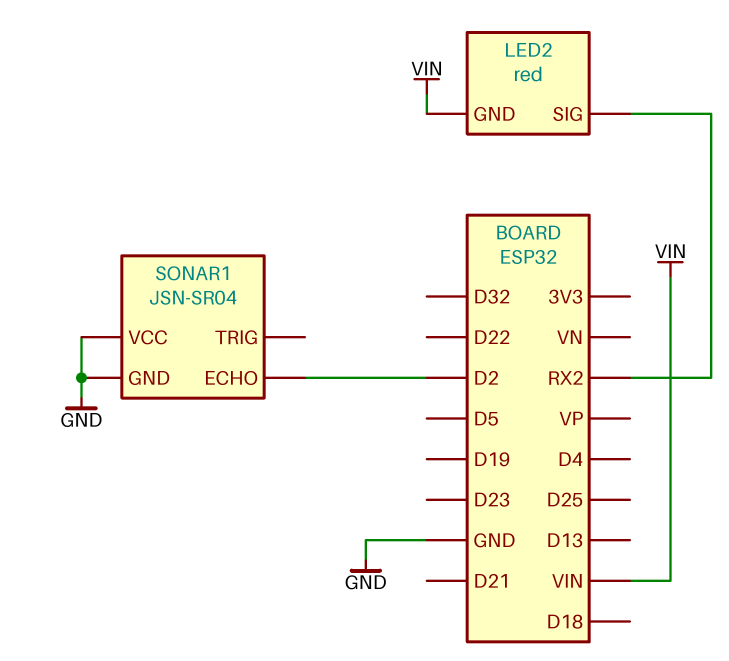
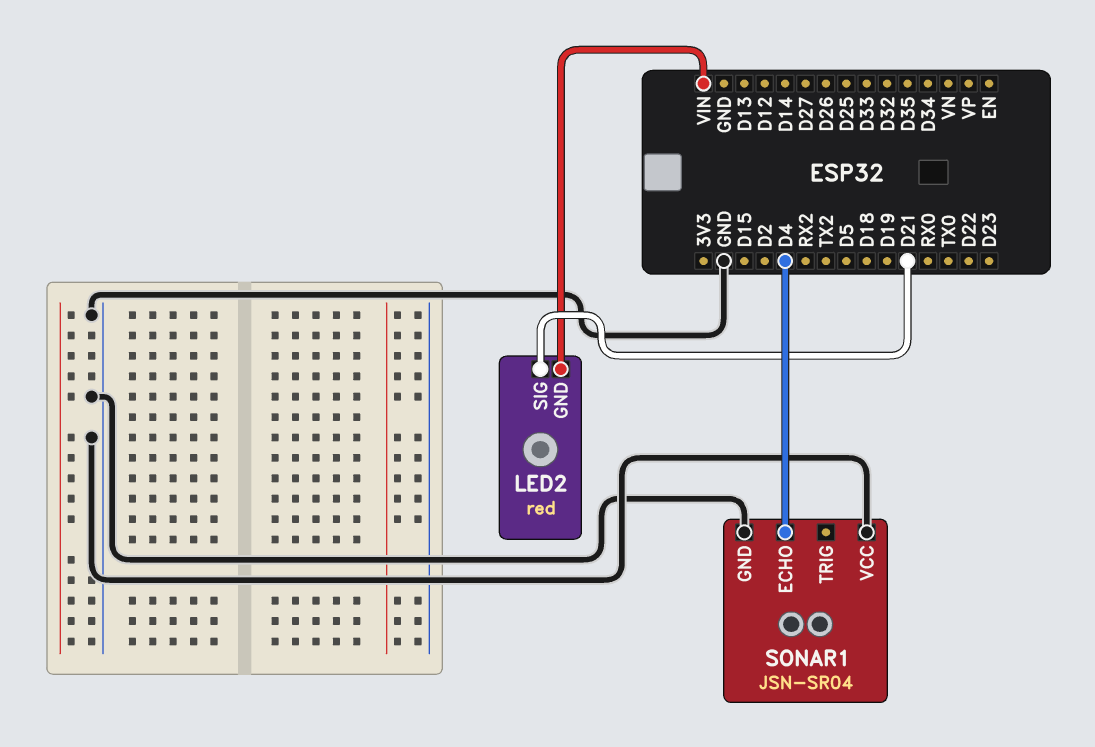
LED2 pin SIG: RX2 -> D21
SONAR1 pin ECHO: D2 -> D4

